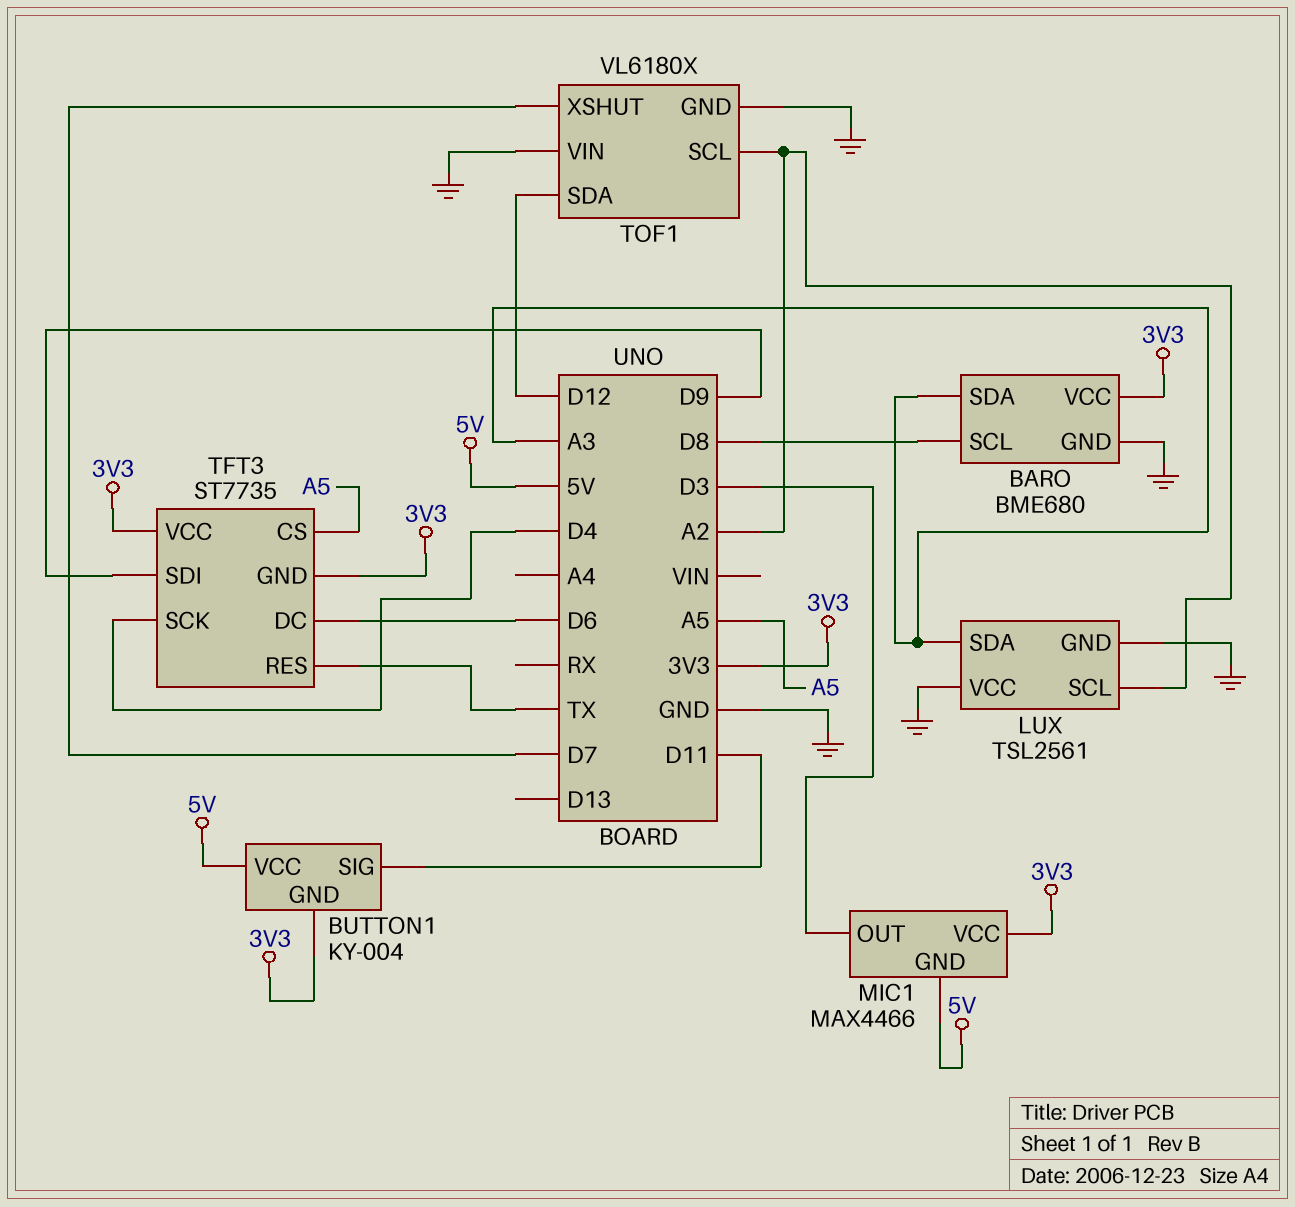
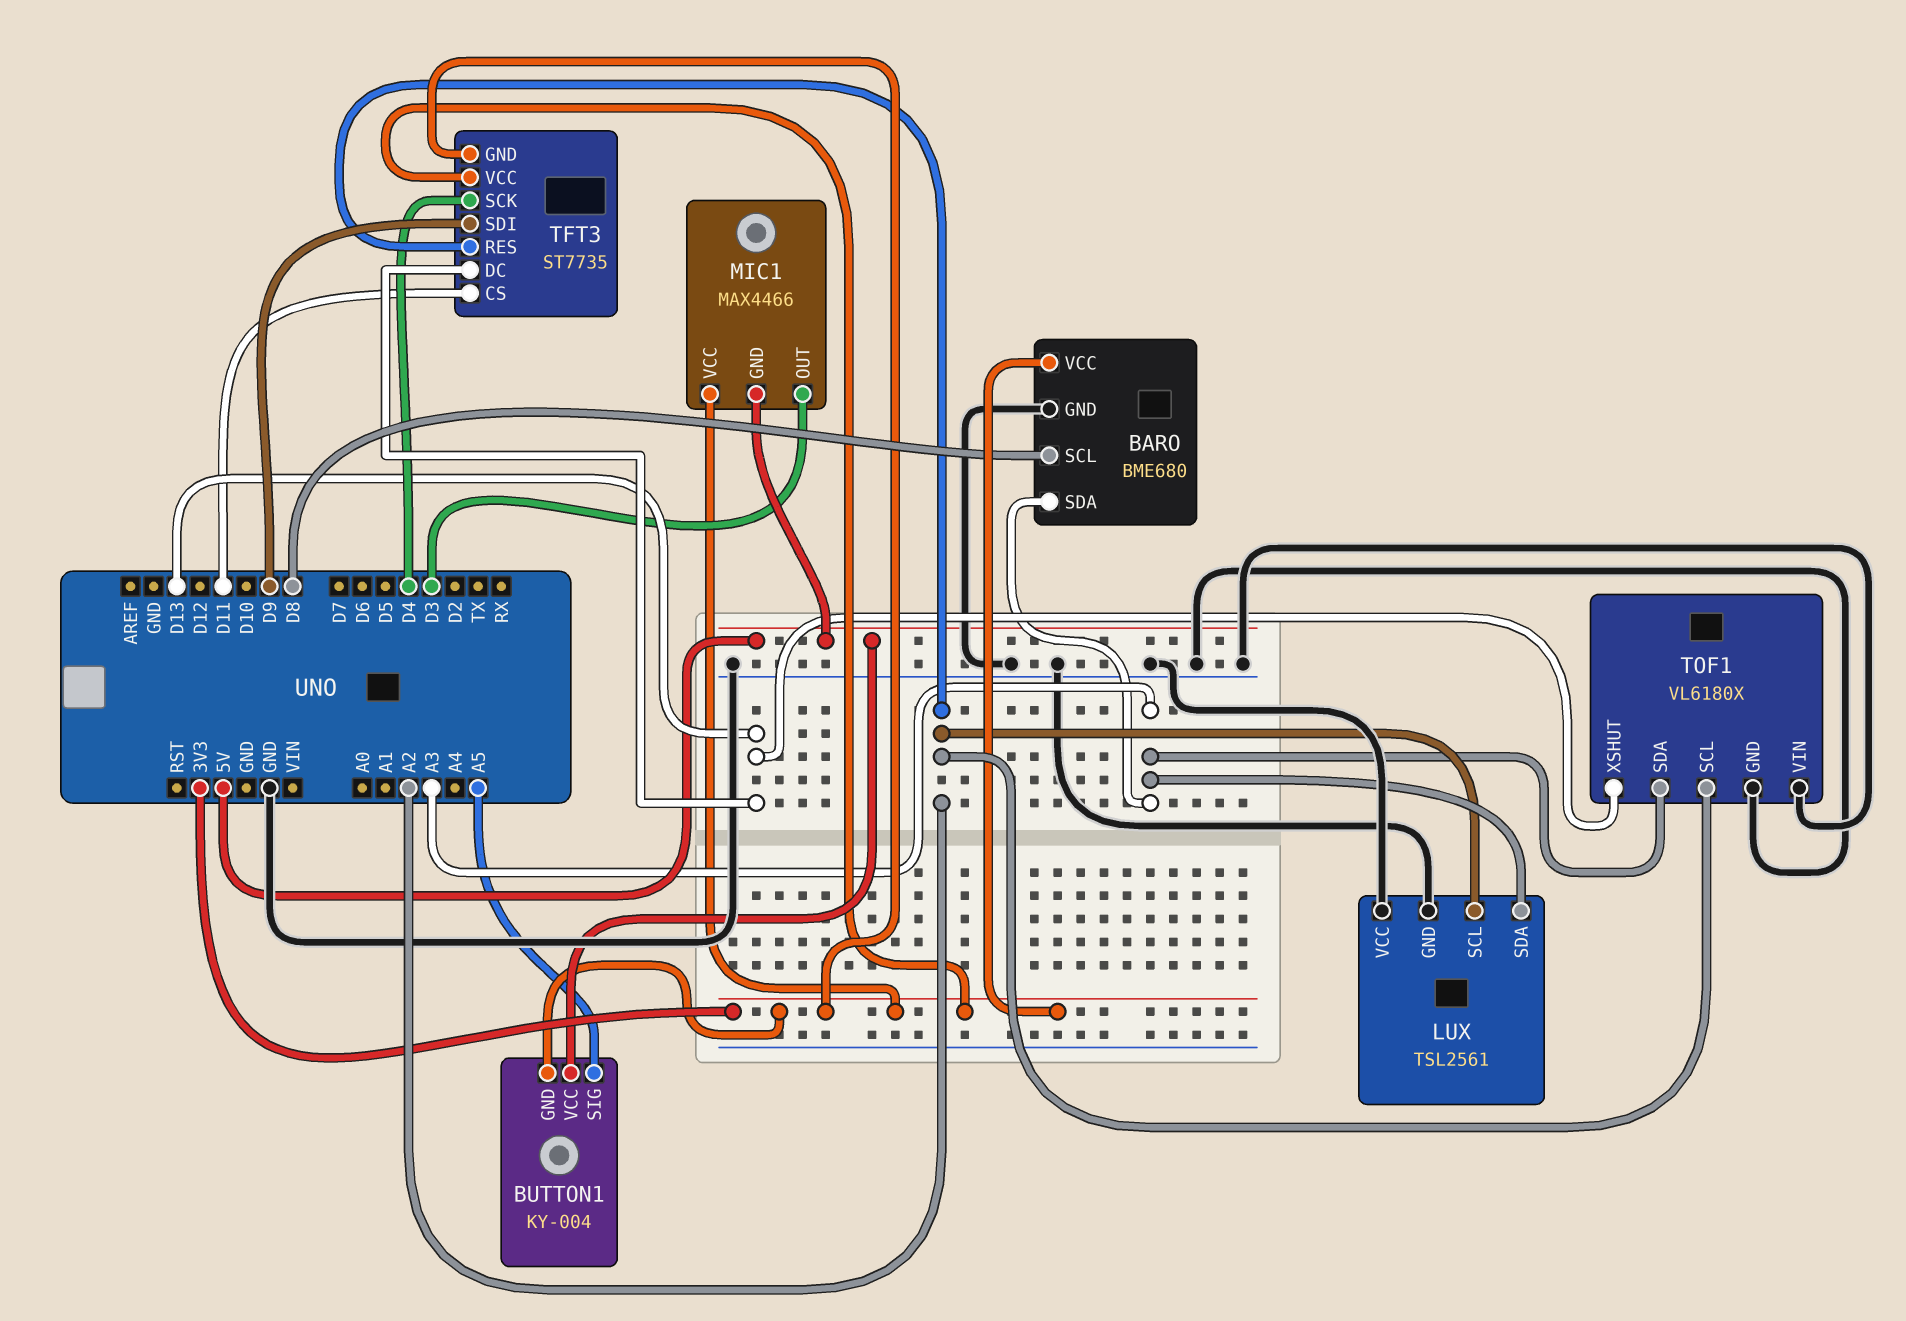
BUTTON1 pin SIG: D11 -> A5
TFT3 pin CS: A5 -> D11
TFT3 pin DC: D6 -> D13
TFT3 pin RES: TX -> A2
TOF1 pin SDA: D12 -> A3
TOF1 pin XSHUT: D7 -> D13

